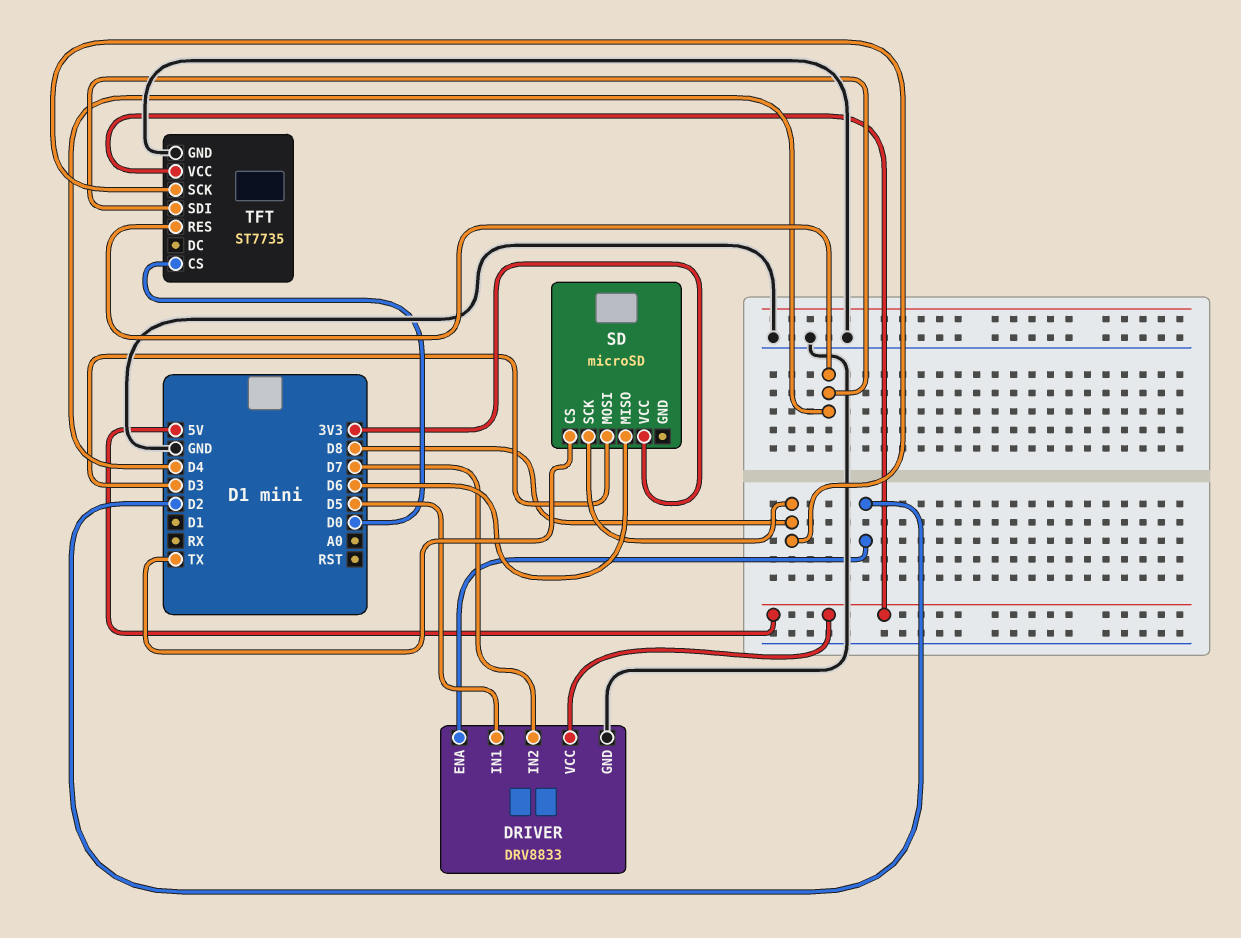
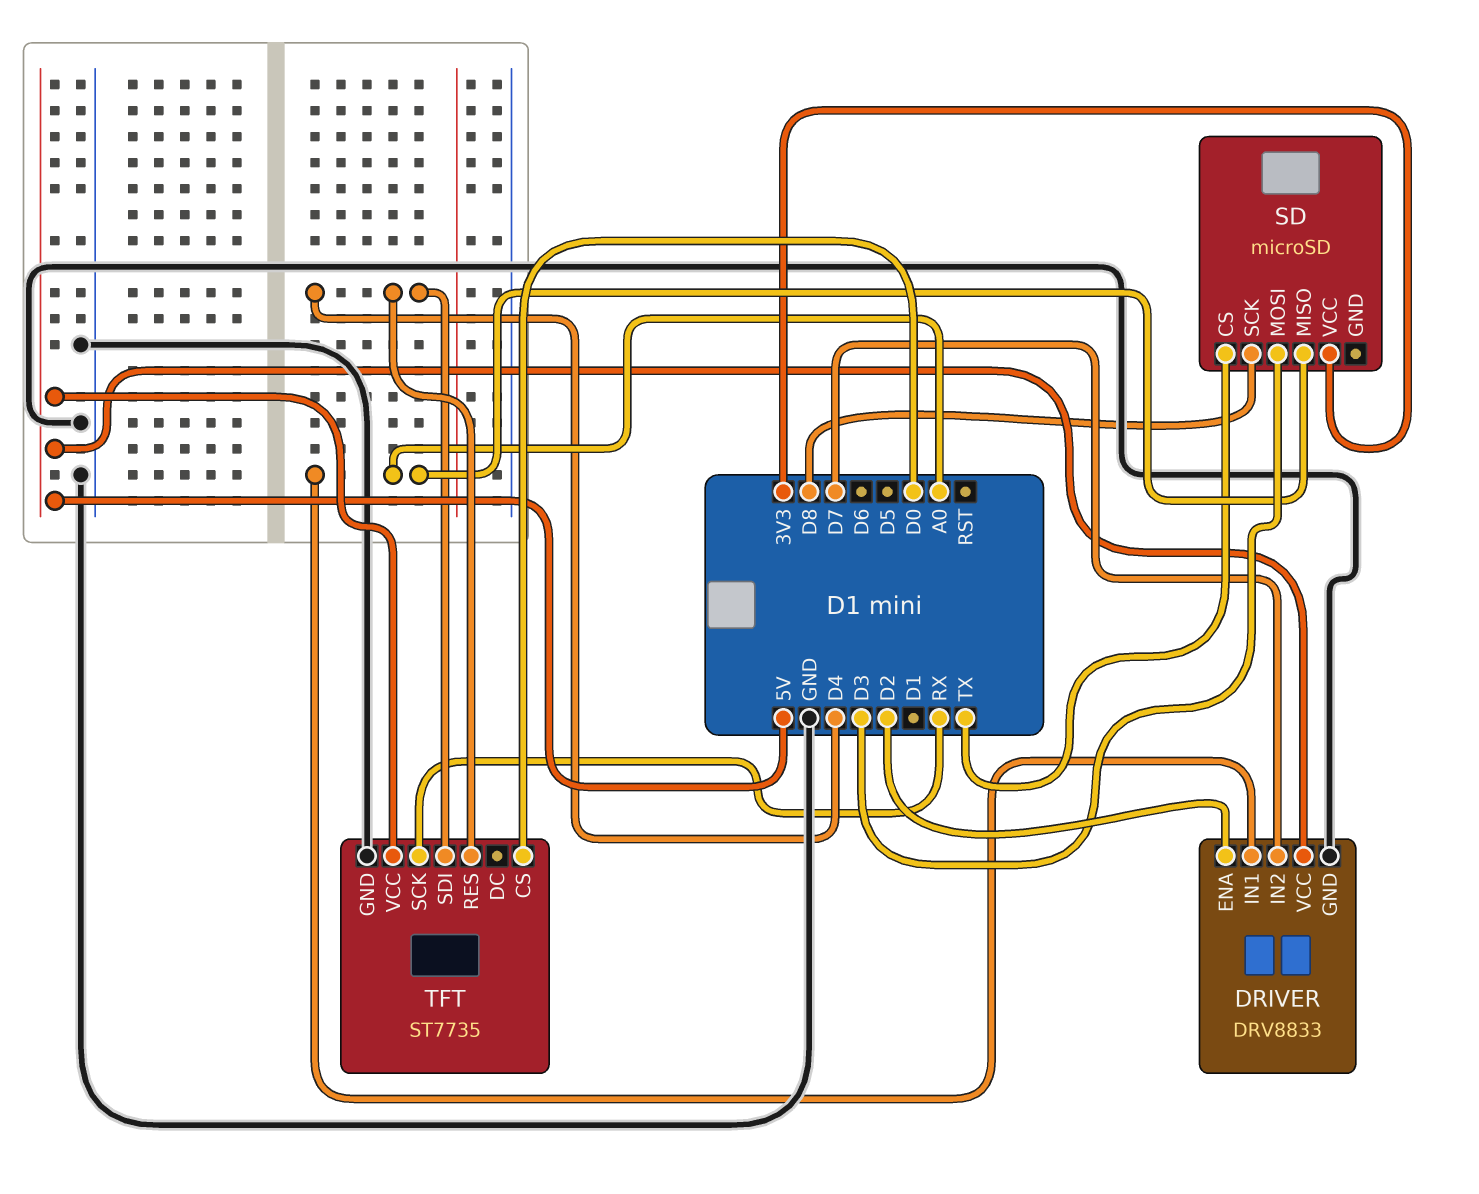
DRIVER pin IN1: D5 -> A0
SD pin MISO: D6 -> A0
TFT pin SCK: D8 -> RX

